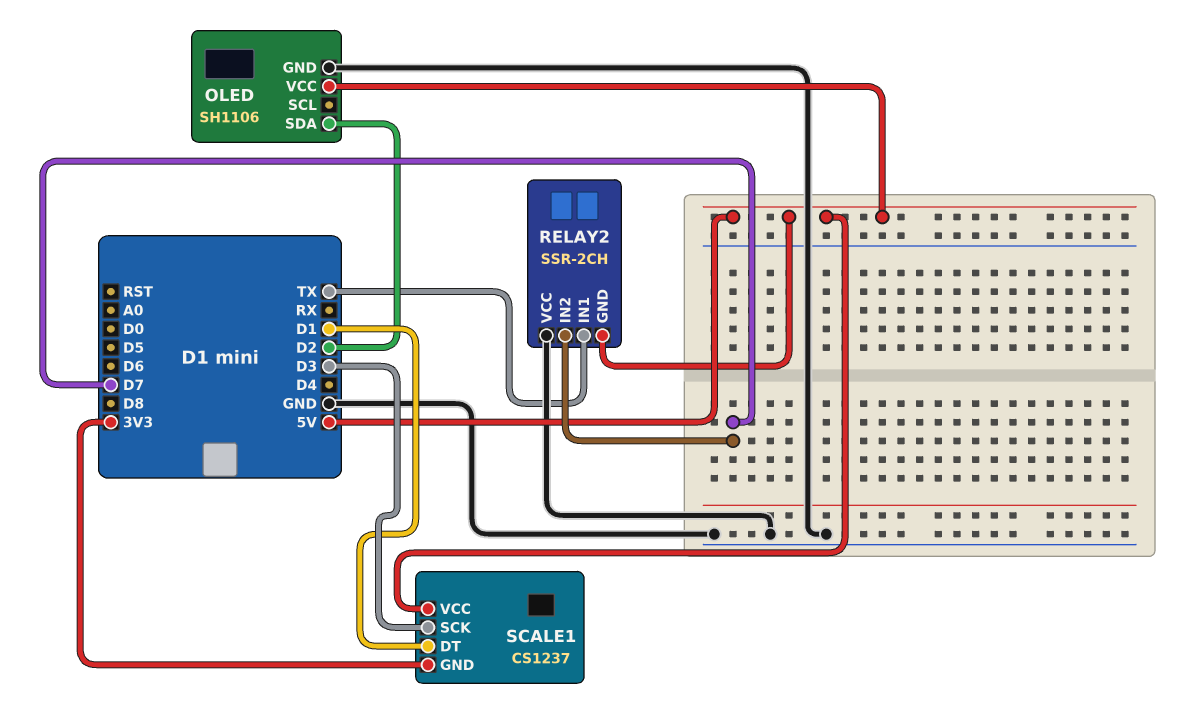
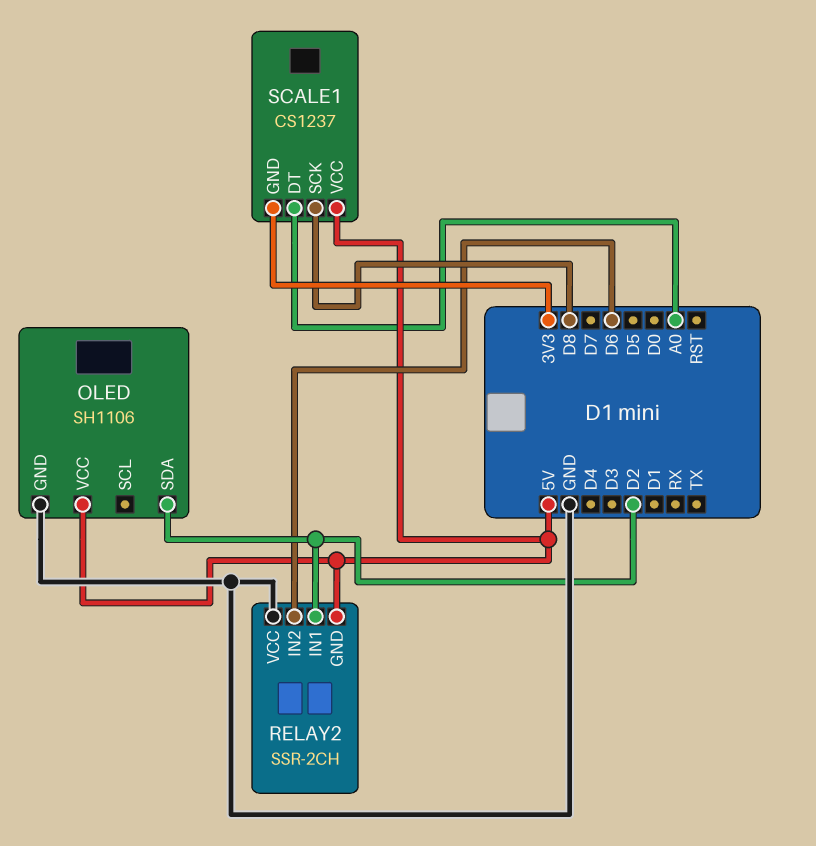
RELAY2 pin IN1: TX -> D2
RELAY2 pin IN2: D7 -> D6
SCALE1 pin DT: D1 -> A0
SCALE1 pin SCK: D3 -> D8

